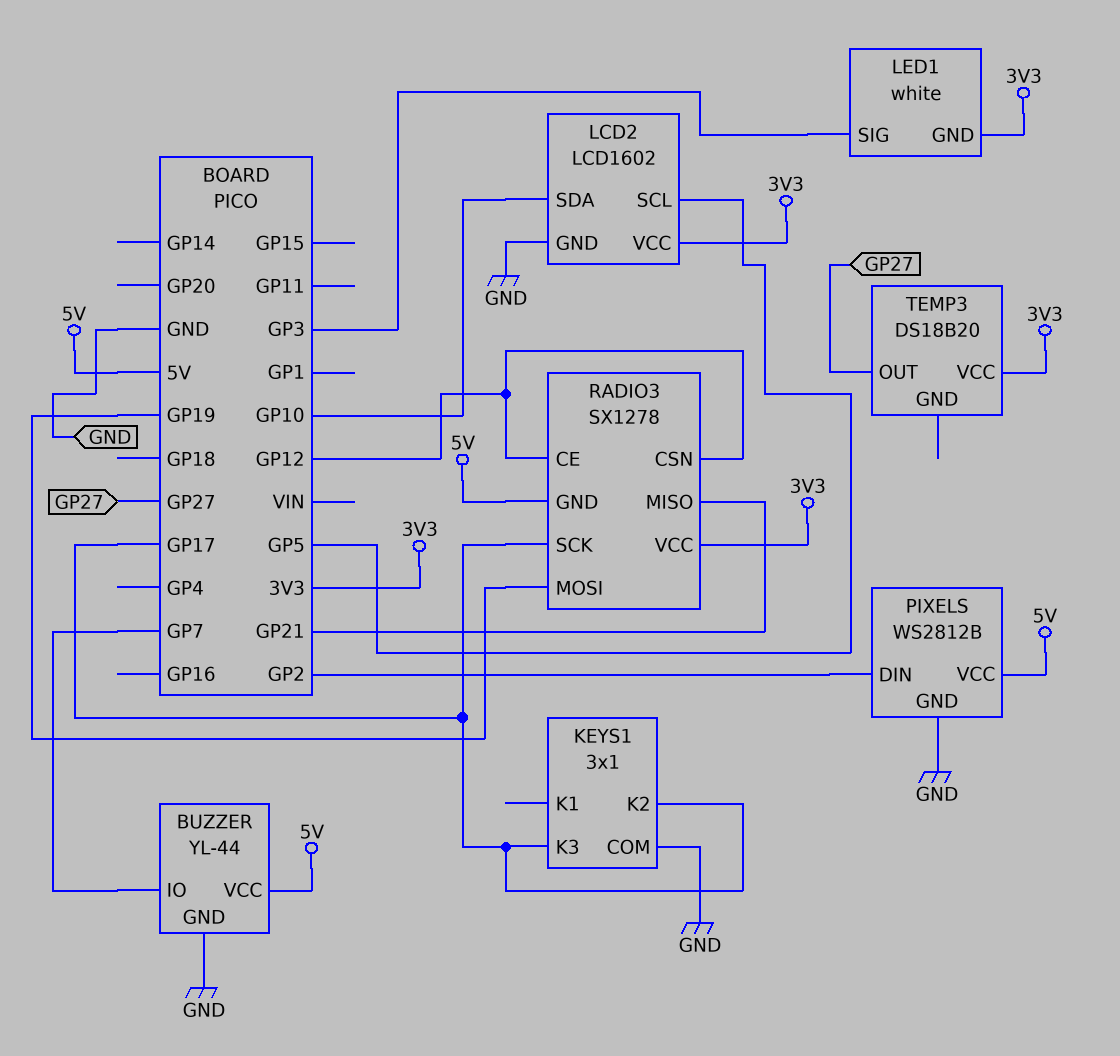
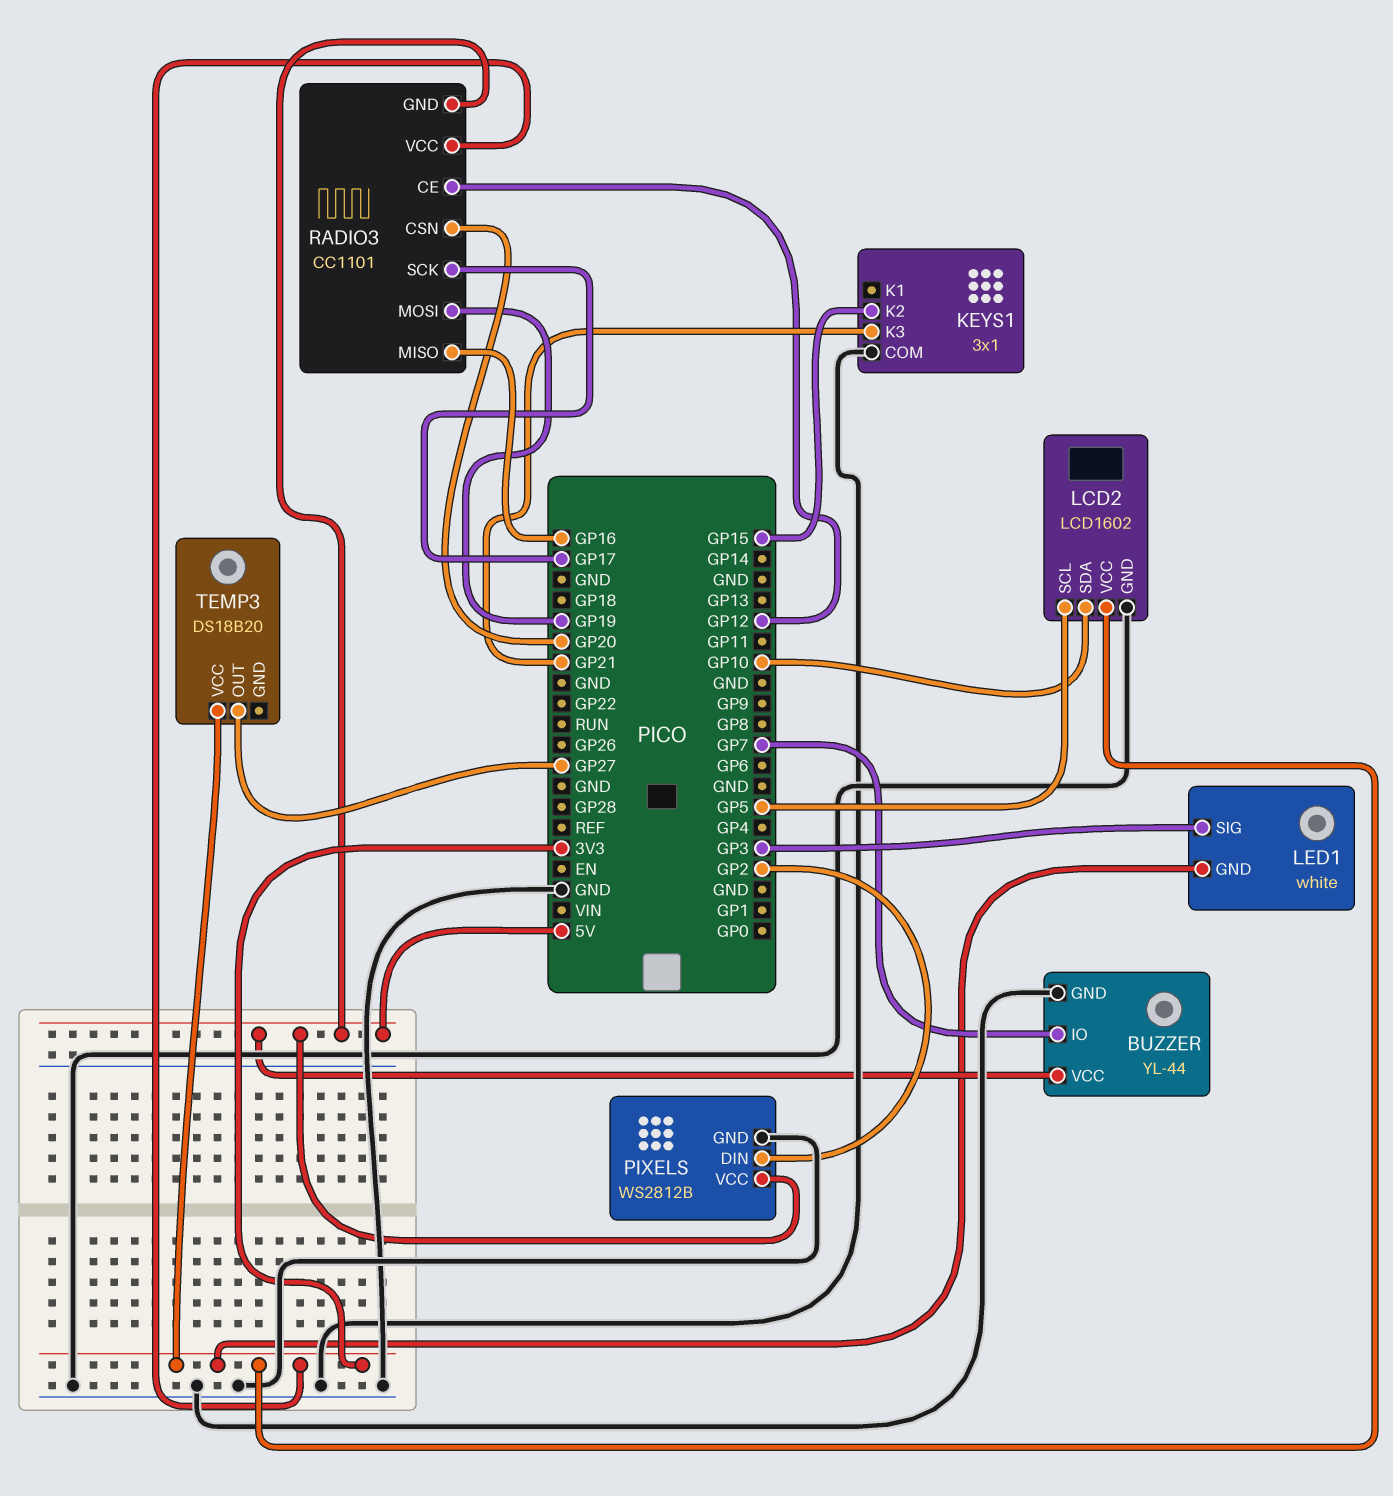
KEYS1 pin K2: GP17 -> GP15
KEYS1 pin K3: GP17 -> GP21
RADIO3: SX1278 -> CC1101
RADIO3 pin CSN: GP12 -> GP20
RADIO3 pin MISO: GP21 -> GP16

